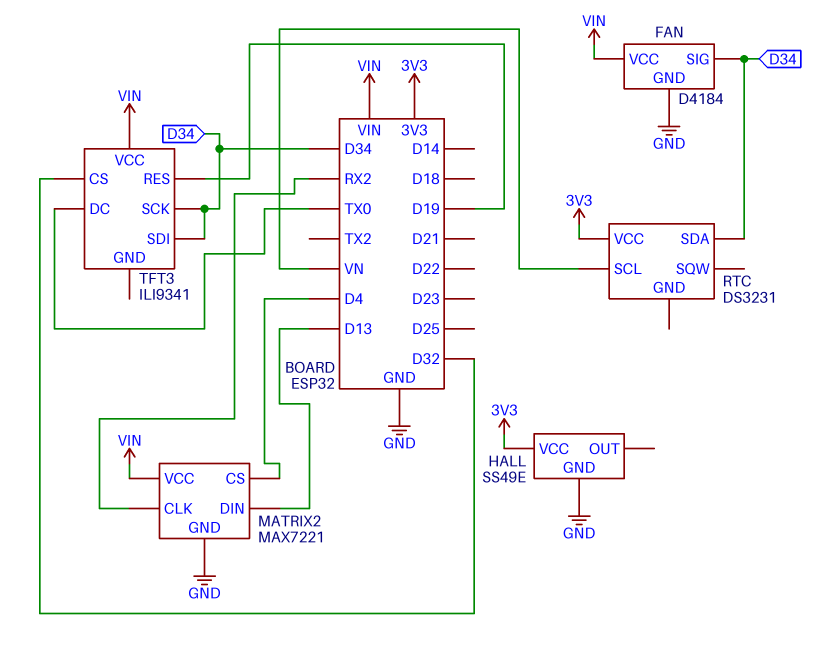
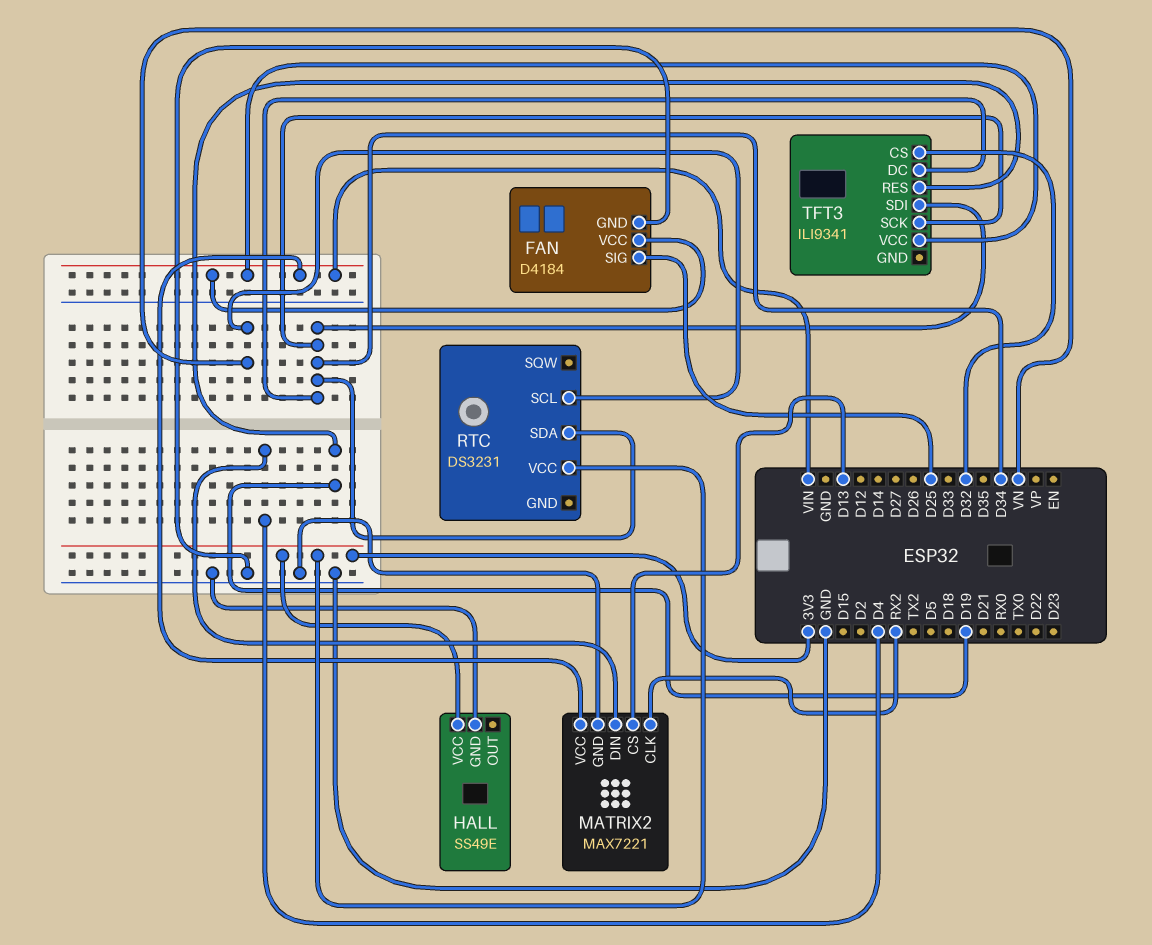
FAN pin SIG: D34 -> D25
MATRIX2 pin CS: D4 -> D13
MATRIX2 pin DIN: D13 -> D4
TFT3 pin DC: TX0 -> D34

